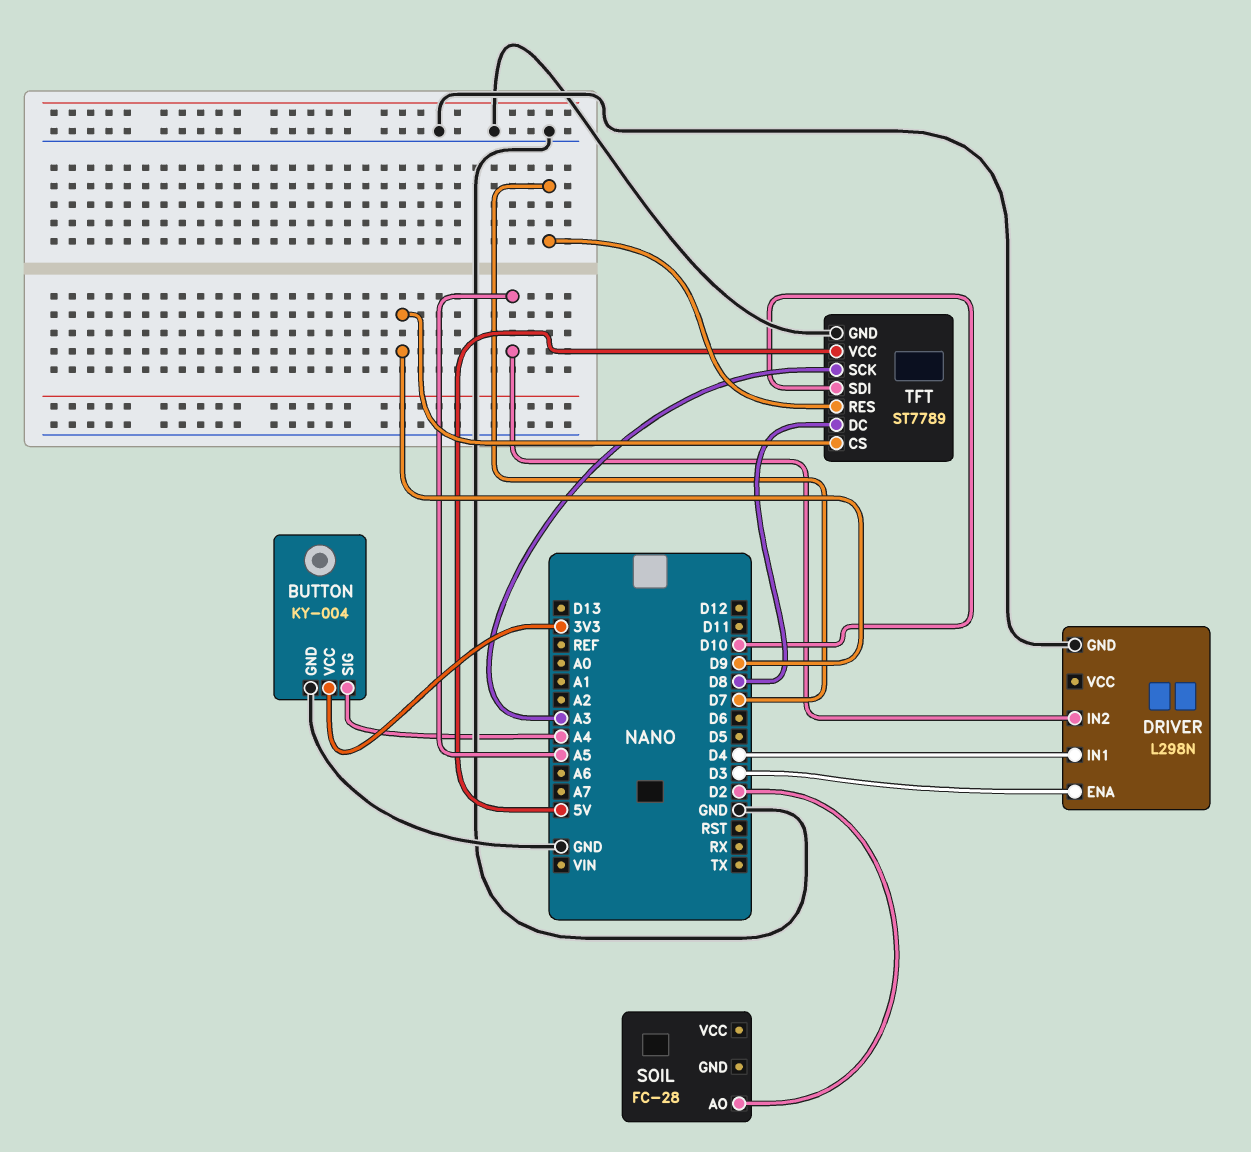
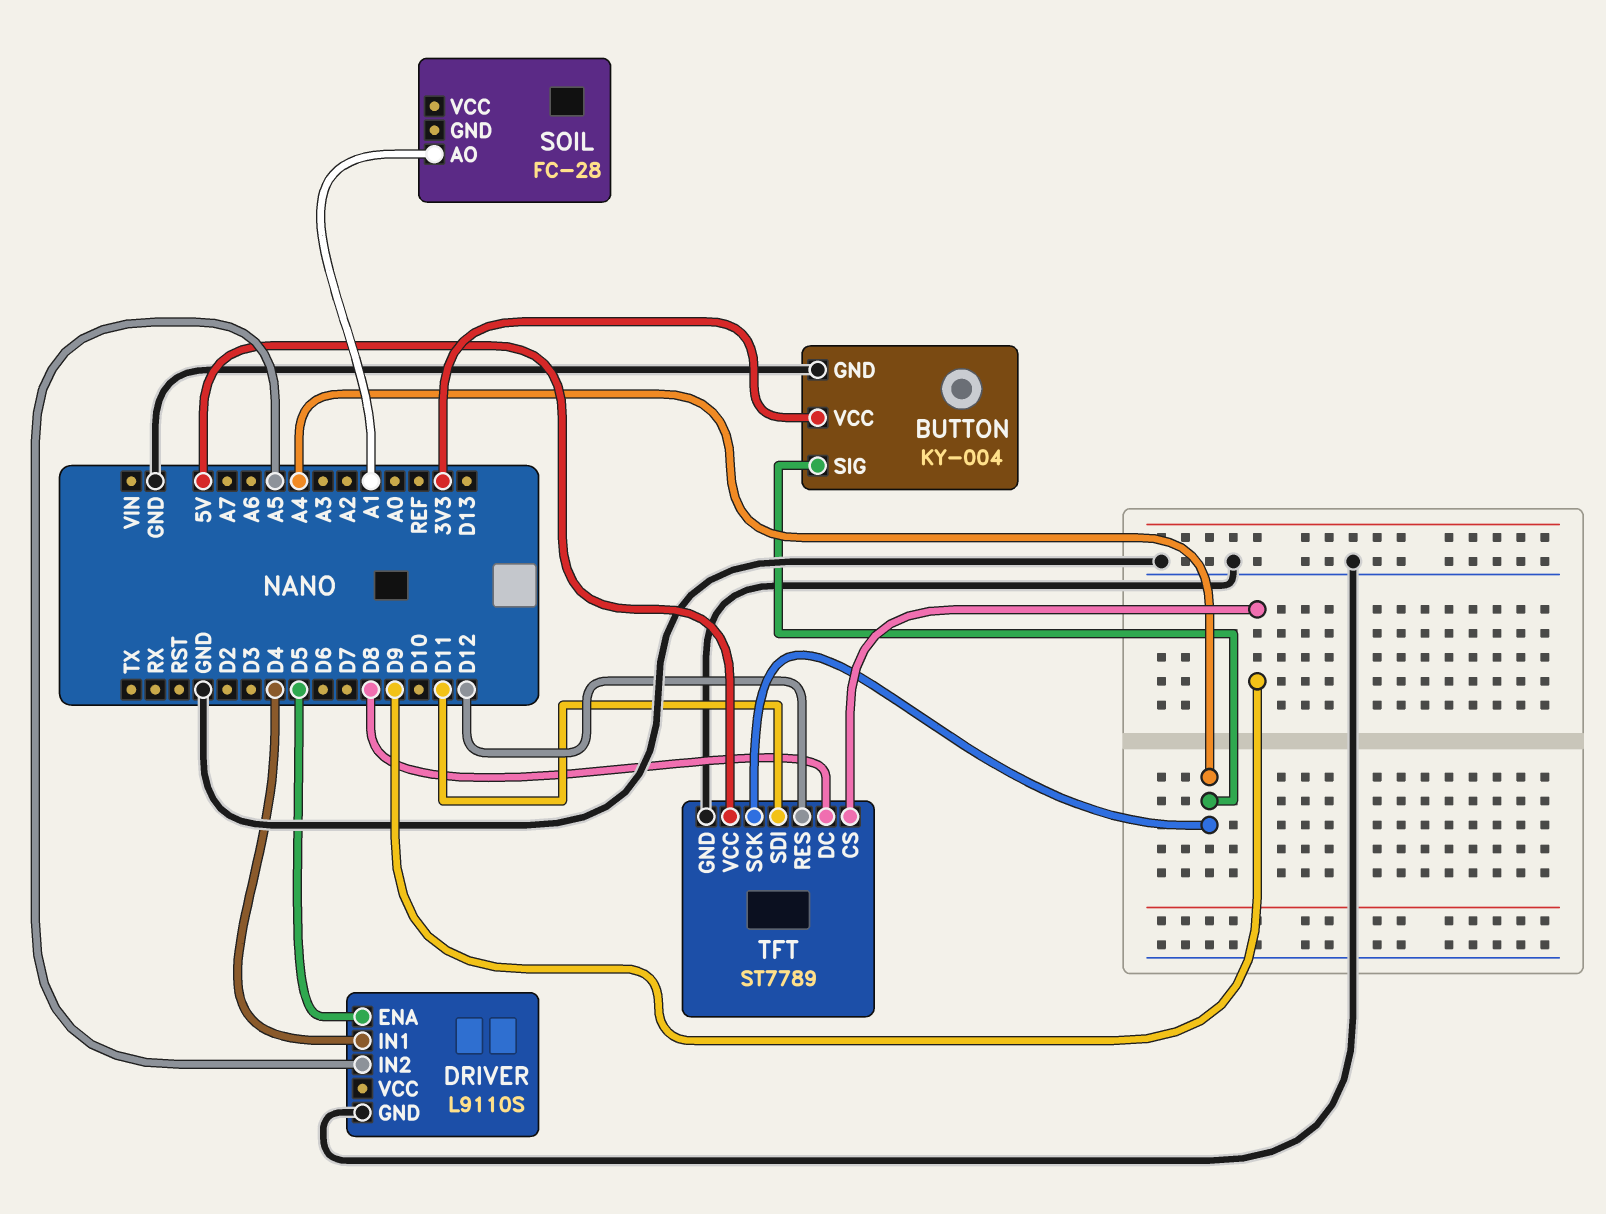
DRIVER: L298N -> L9110S
DRIVER pin ENA: D3 -> D5
SOIL pin AO: D2 -> A1
TFT pin RES: D7 -> D12
TFT pin SCK: A3 -> A4
TFT pin SDI: D10 -> D11

